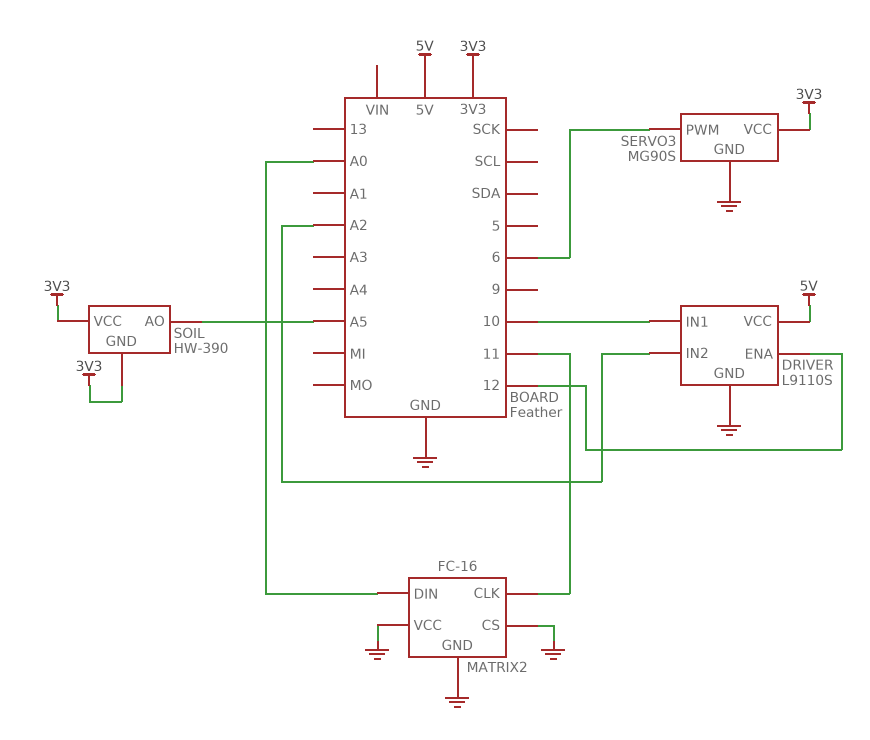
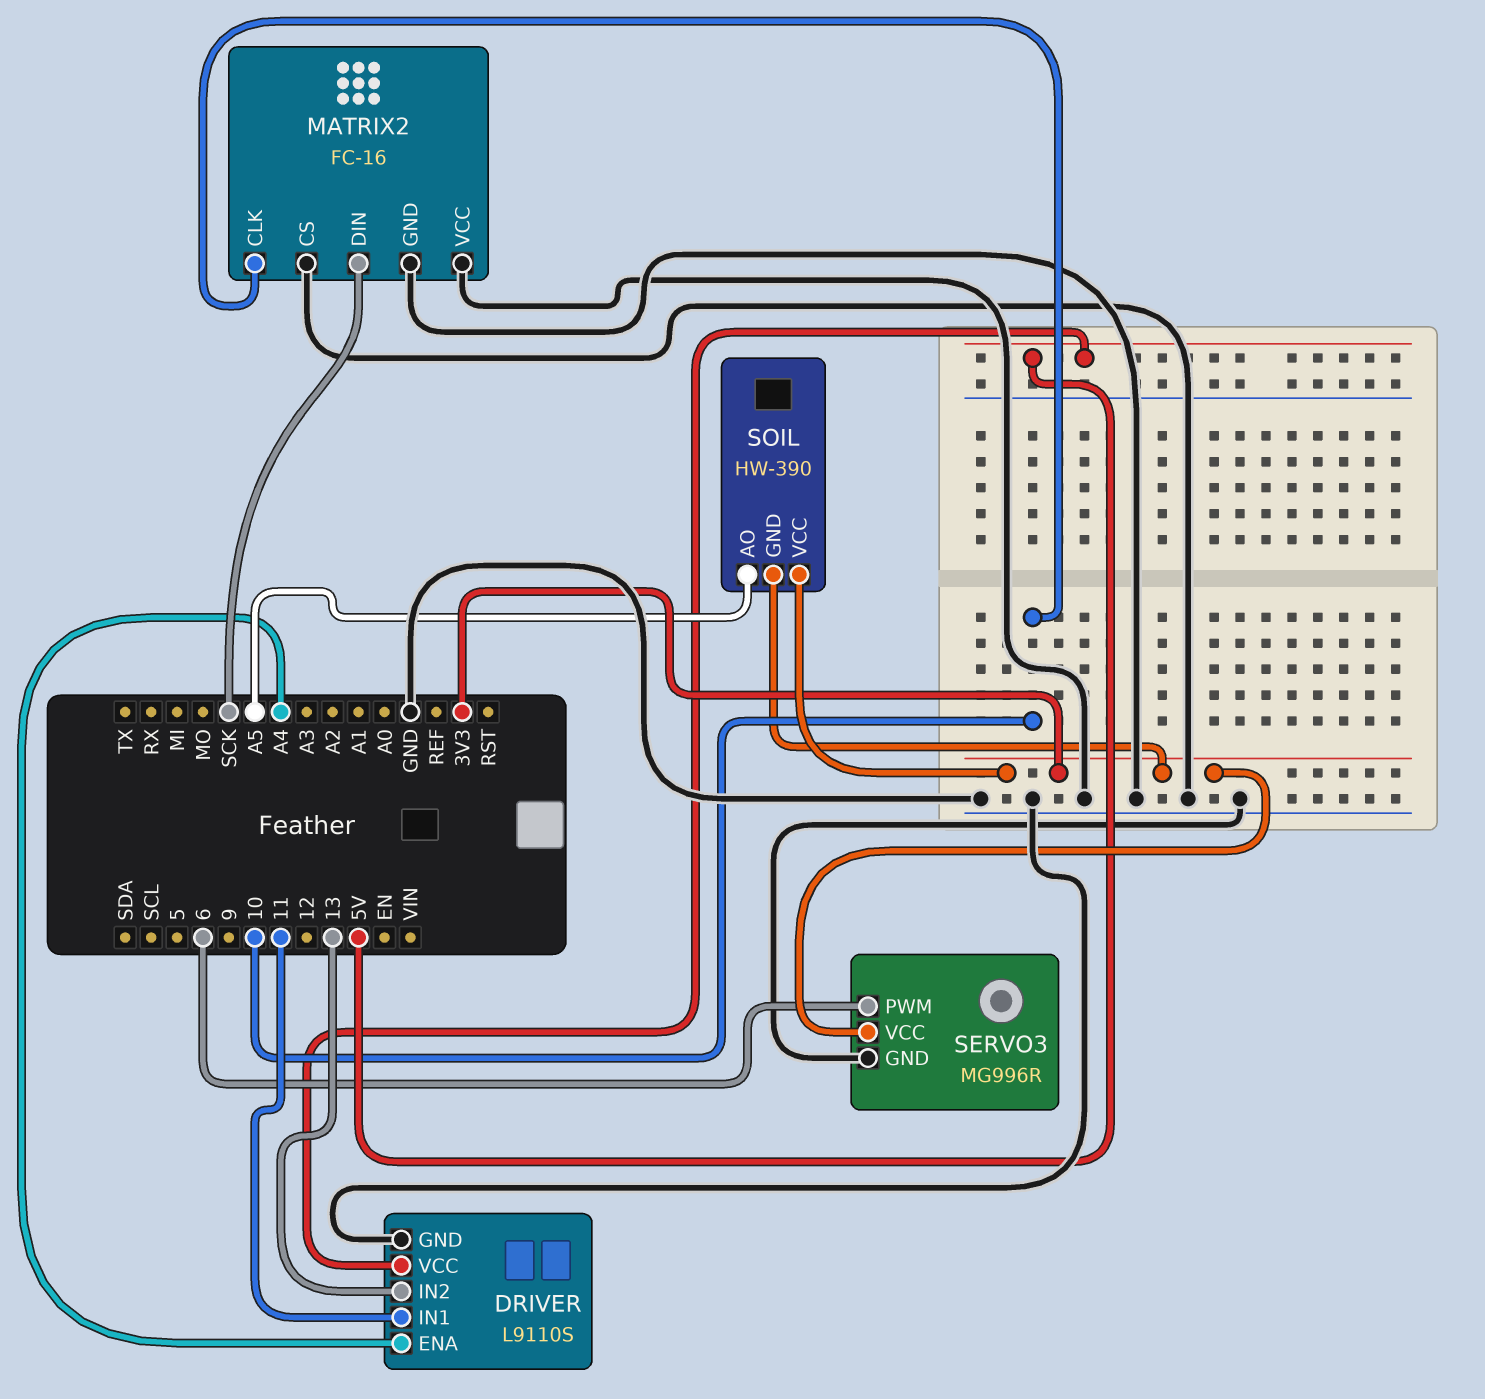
DRIVER pin ENA: 12 -> A4
DRIVER pin IN1: 10 -> 11
DRIVER pin IN2: A2 -> 13
MATRIX2 pin CLK: 11 -> 10
MATRIX2 pin DIN: A0 -> SCK
SERVO3: MG90S -> MG996R

